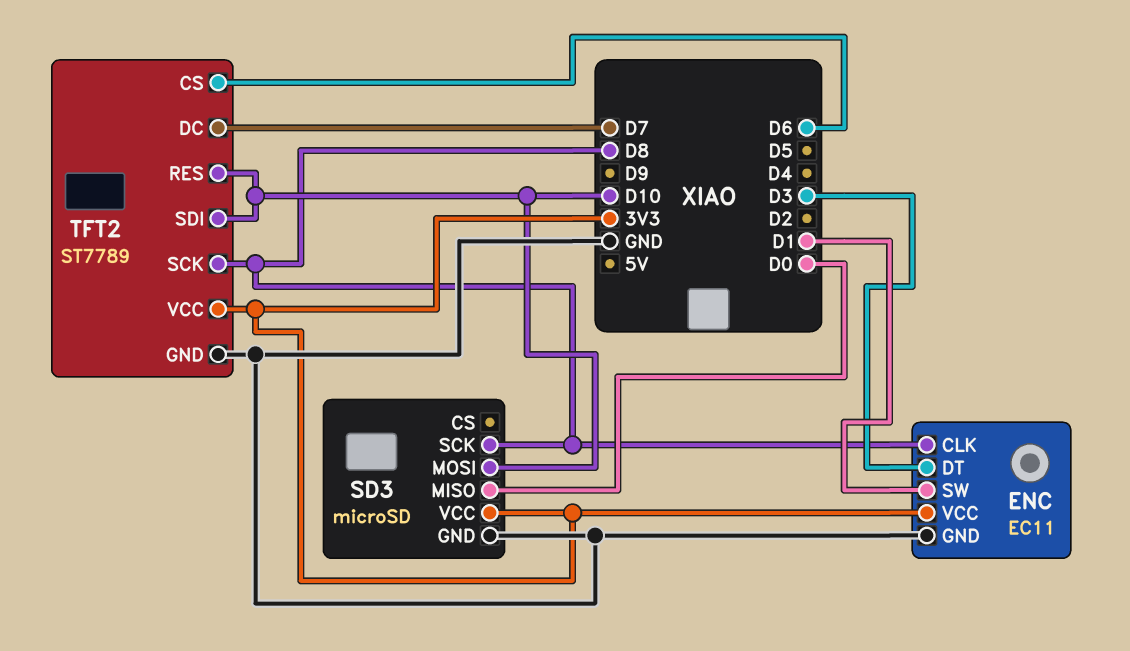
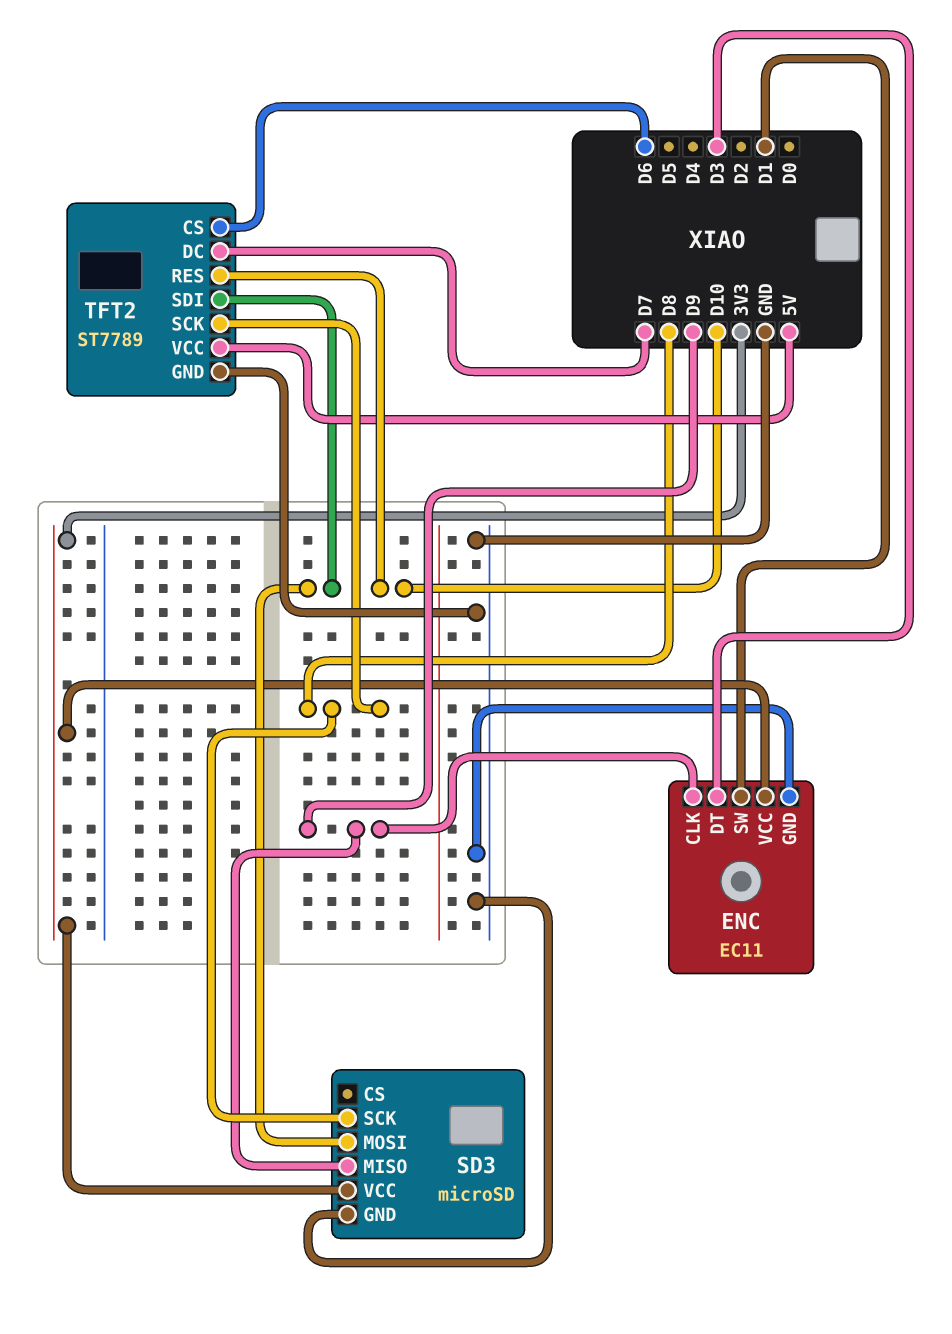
ENC pin CLK: D8 -> D9
SD3 pin MISO: D0 -> D9
TFT2 pin VCC: 3V3 -> 5V

